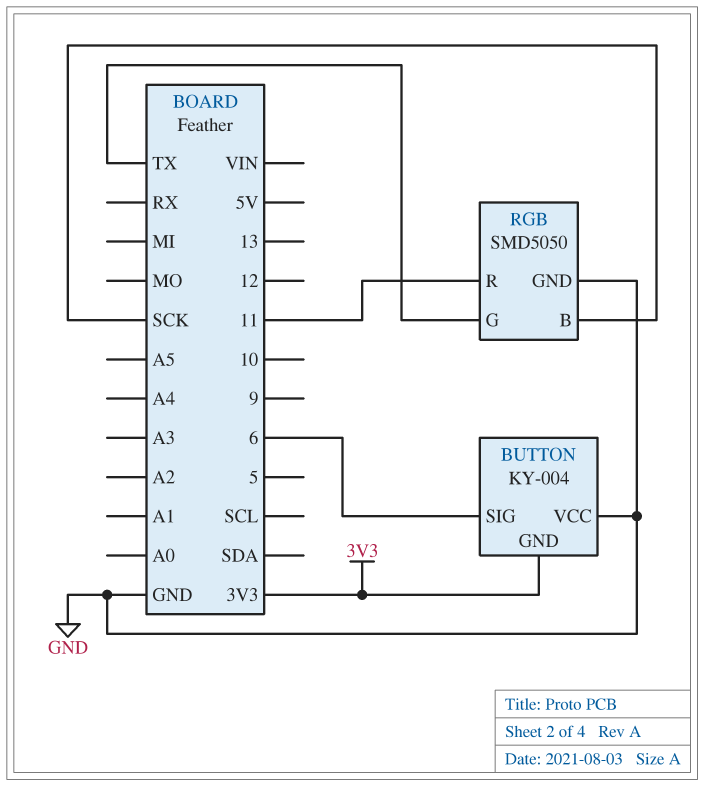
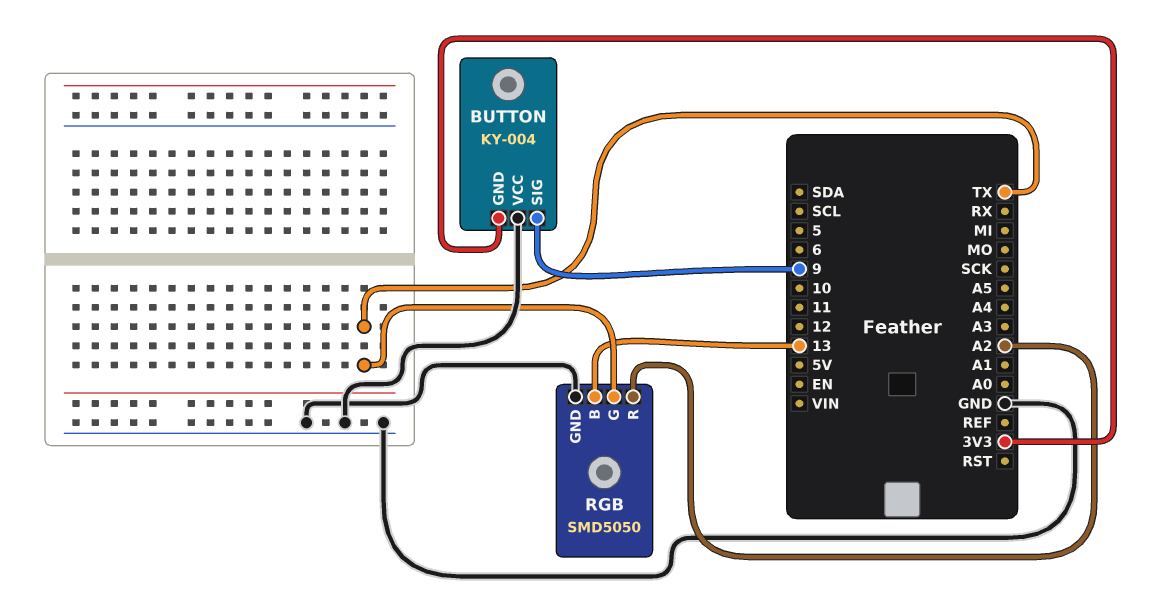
BUTTON pin SIG: 6 -> 9
RGB pin B: SCK -> 13
RGB pin R: 11 -> A2

